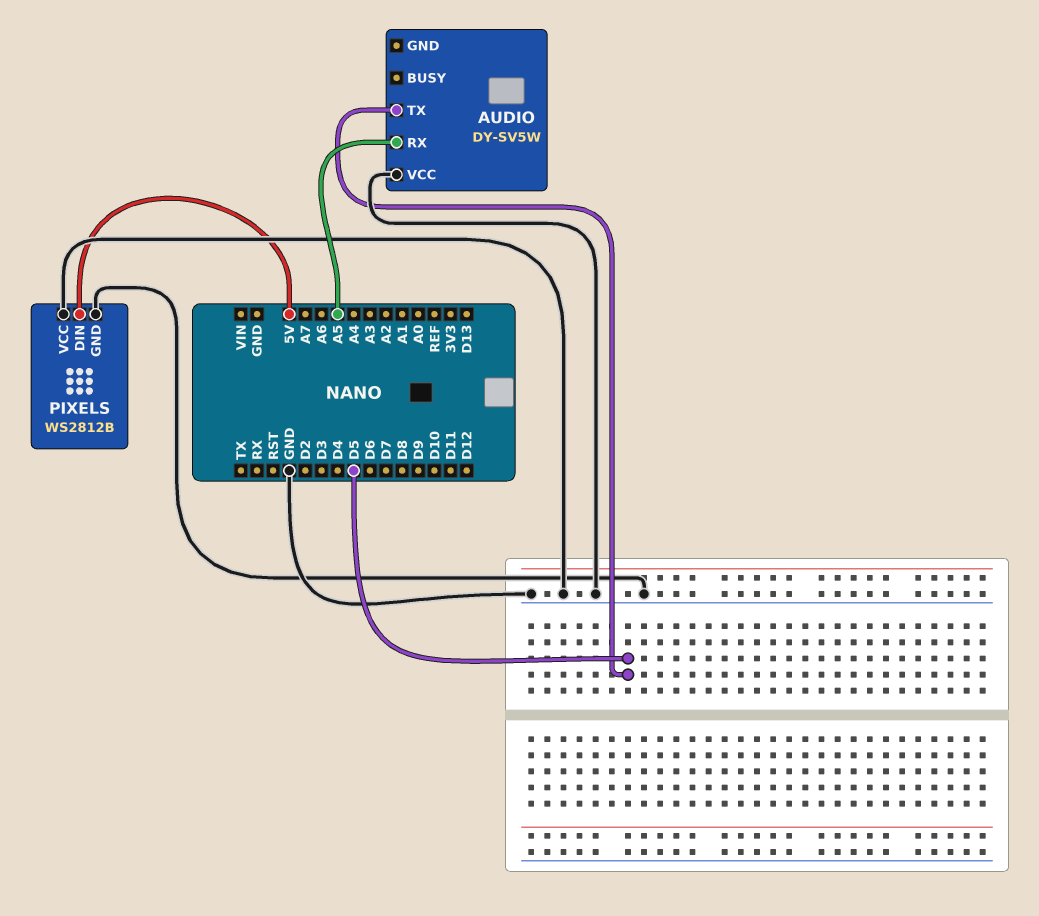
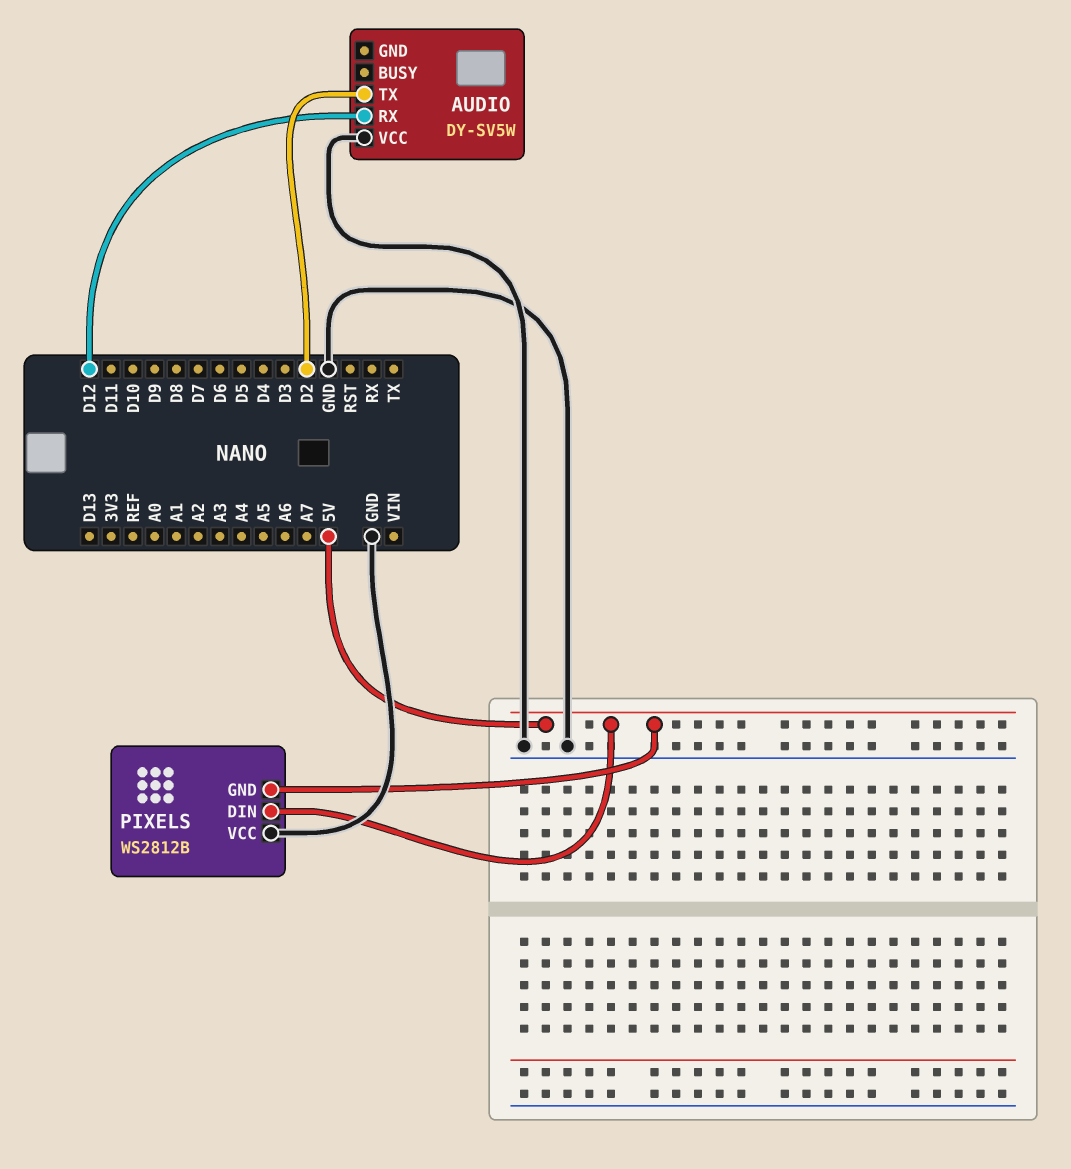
AUDIO pin RX: A5 -> D12
AUDIO pin TX: D5 -> D2
PIXELS pin GND: GND -> 5V

